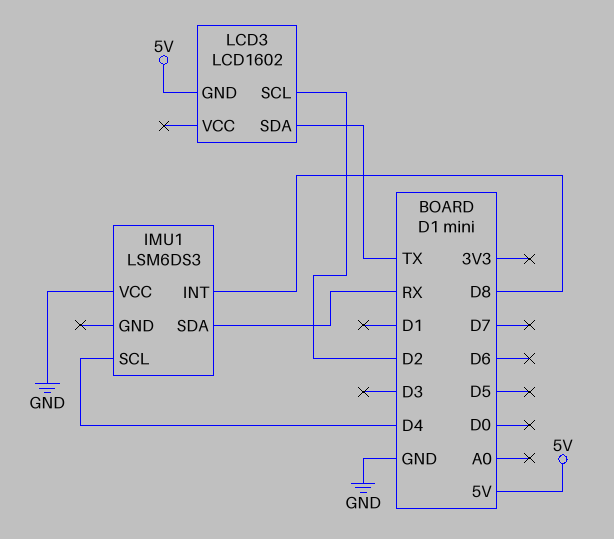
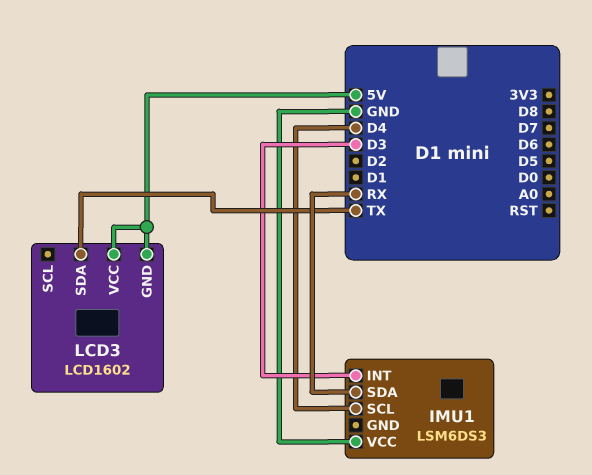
IMU1 pin INT: D8 -> D3
LCD3 pin SCL: D2 -> none
LCD3 pin VCC: none -> 5V

